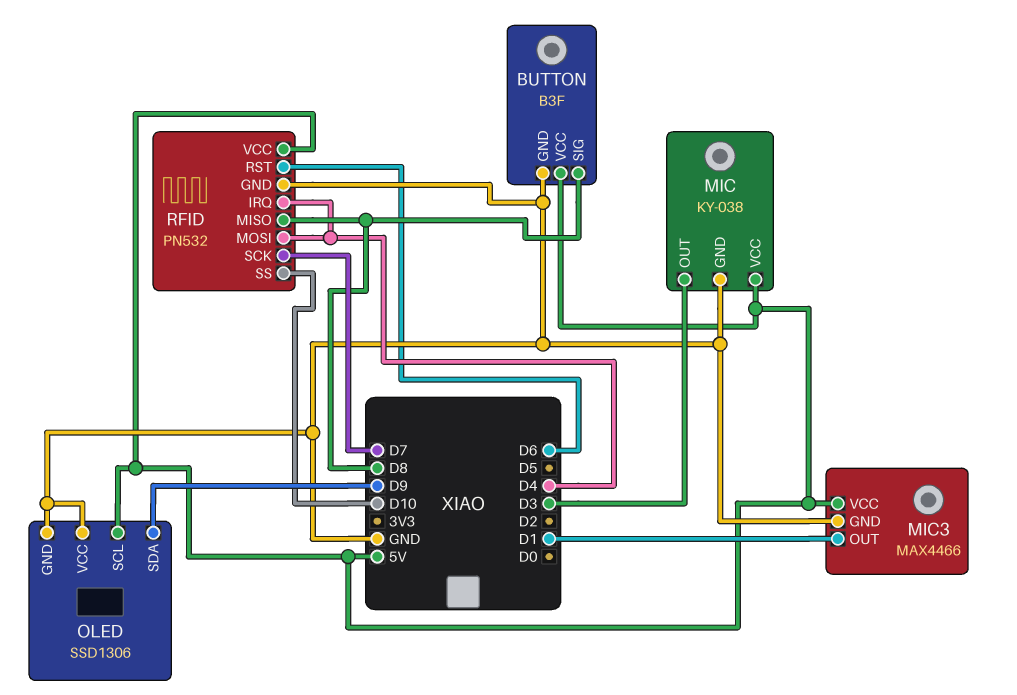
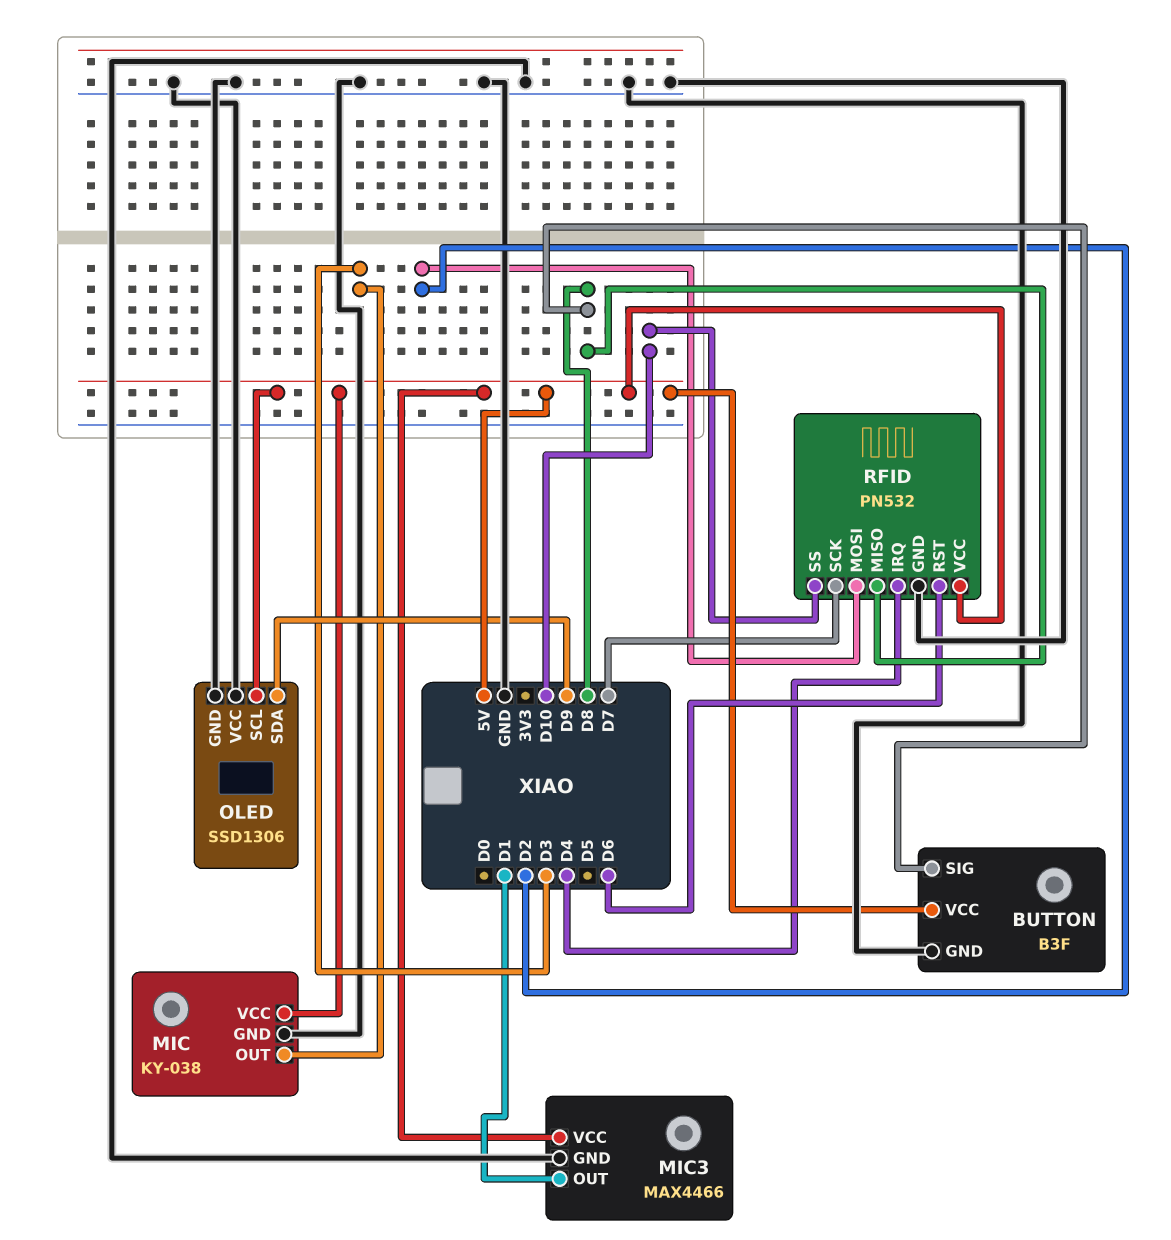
RFID pin MOSI: D4 -> D2

